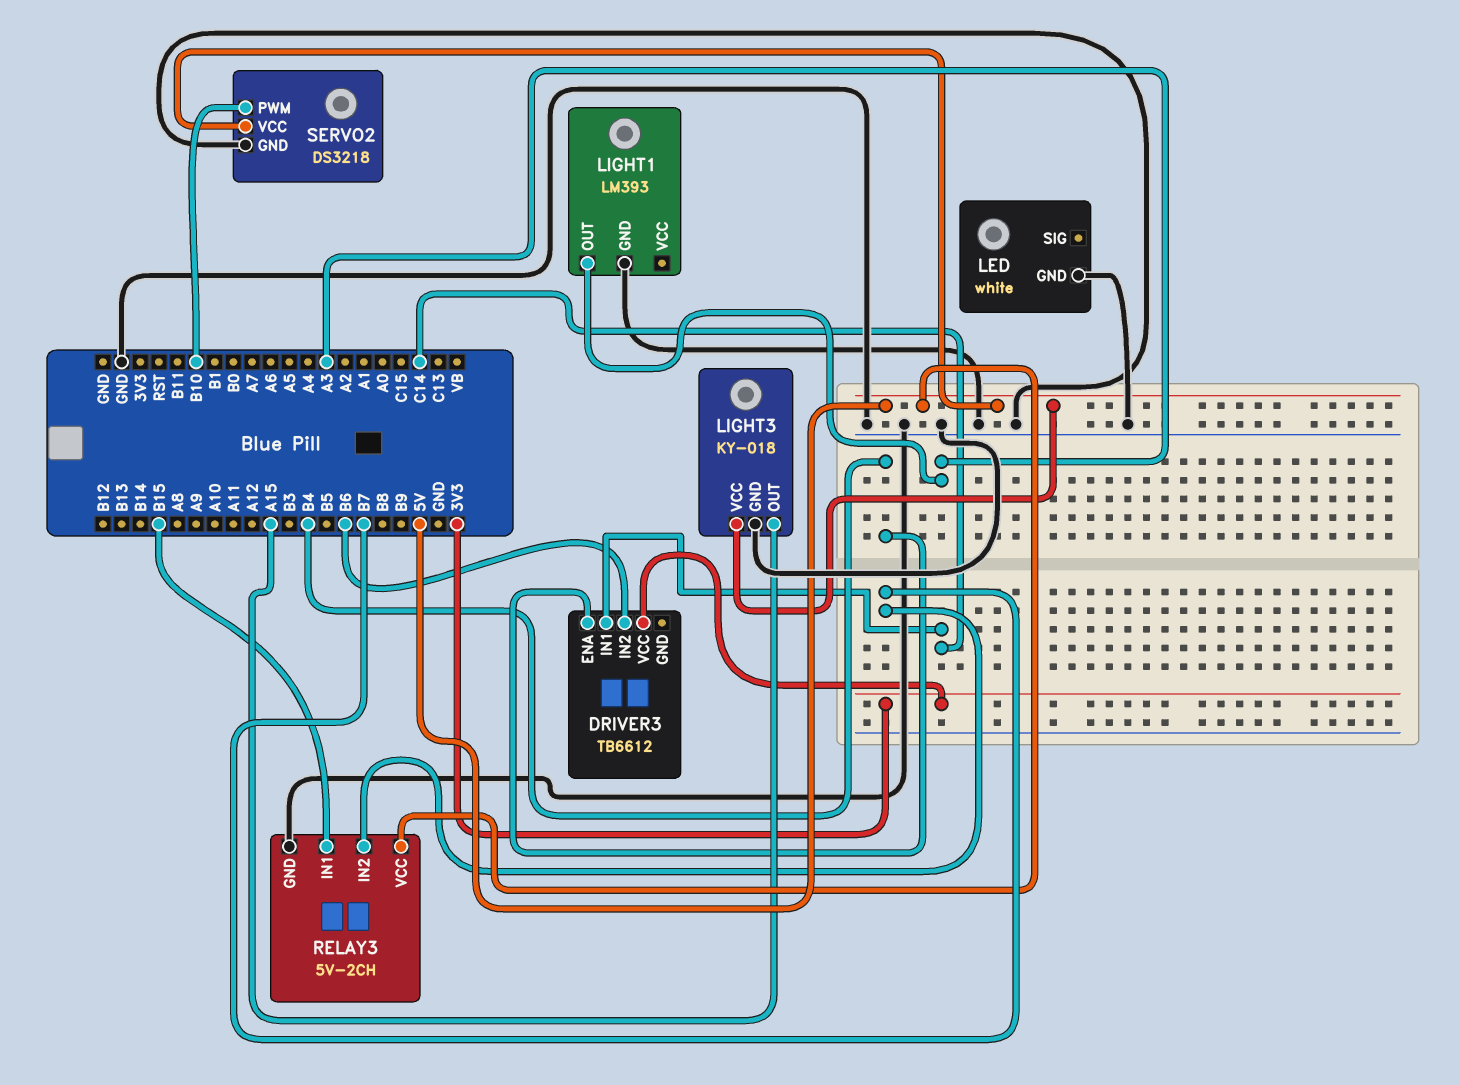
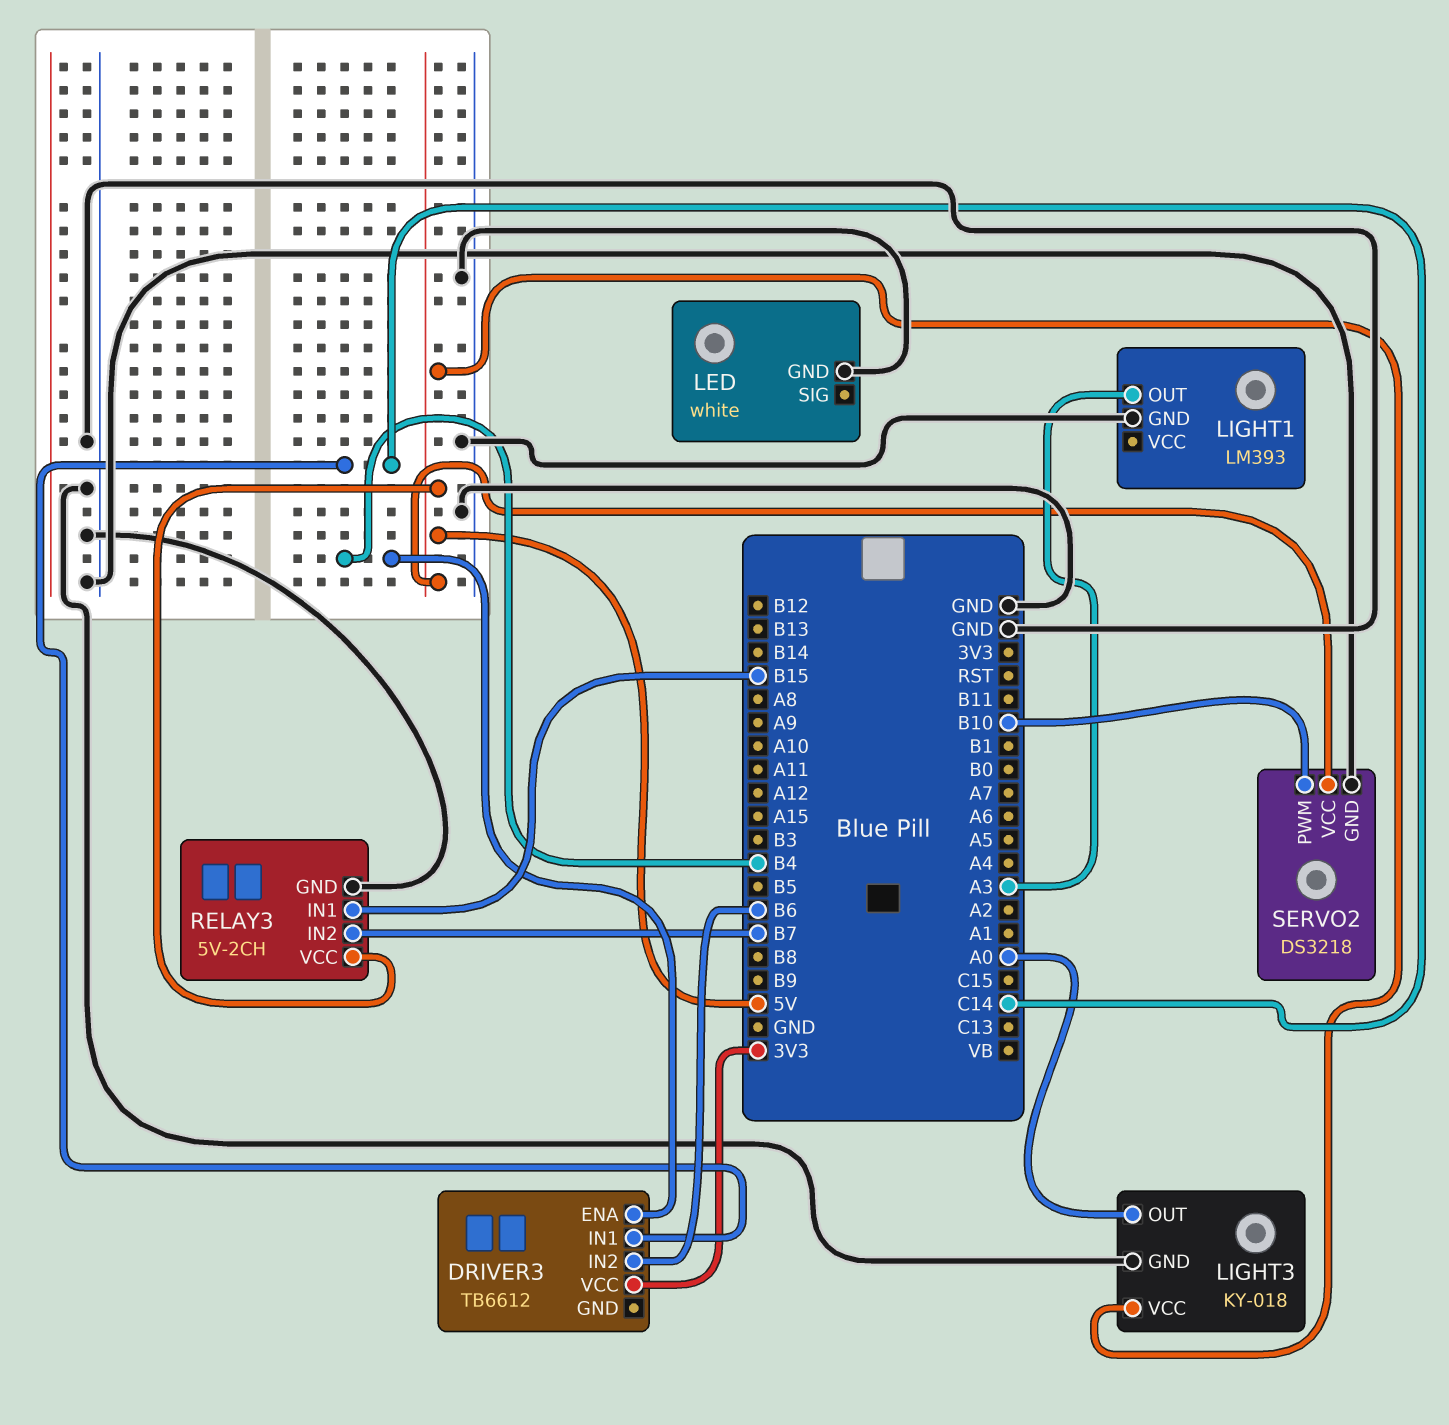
LIGHT3 pin OUT: A15 -> A0

